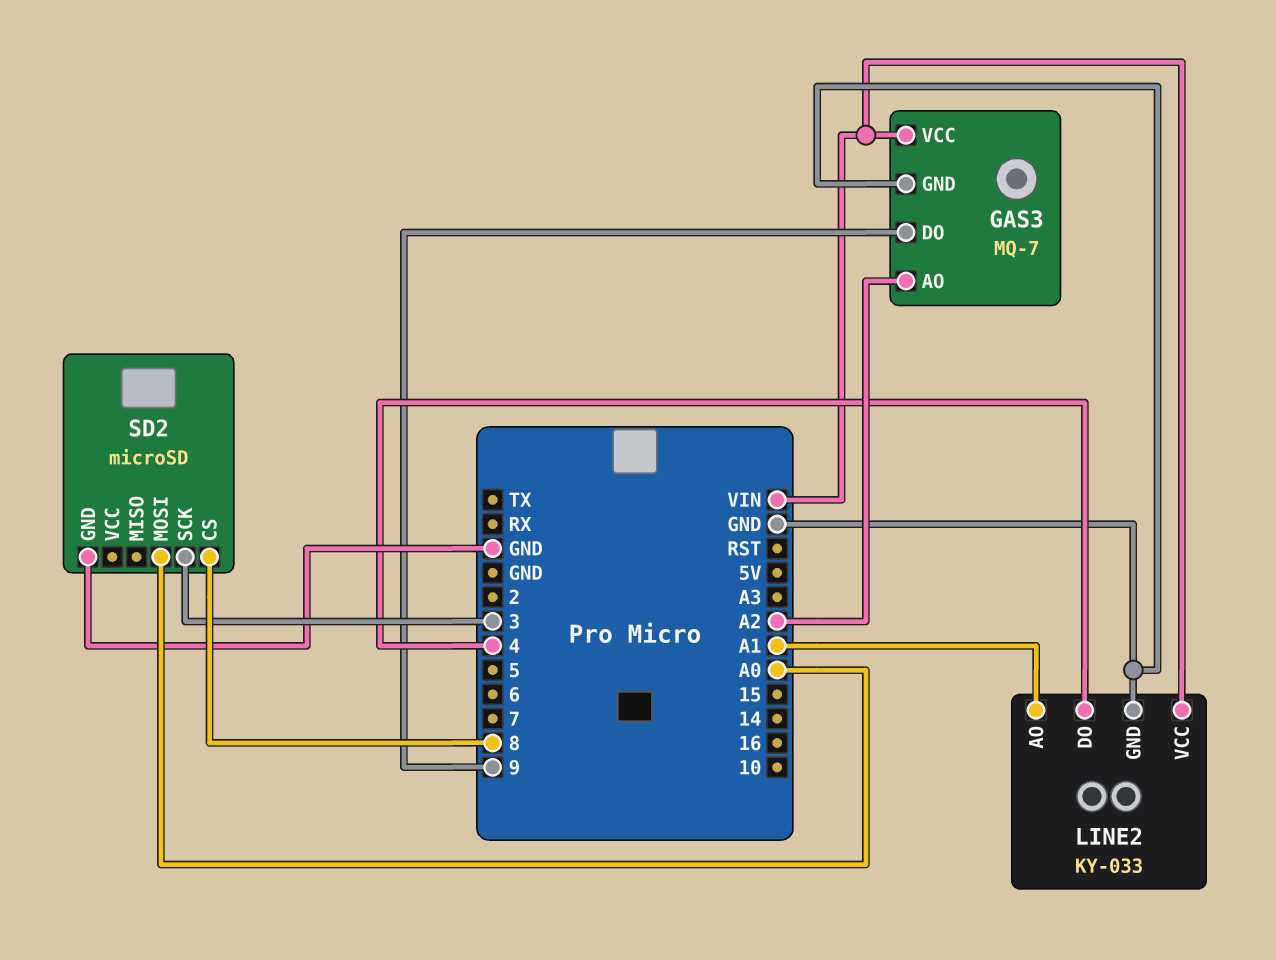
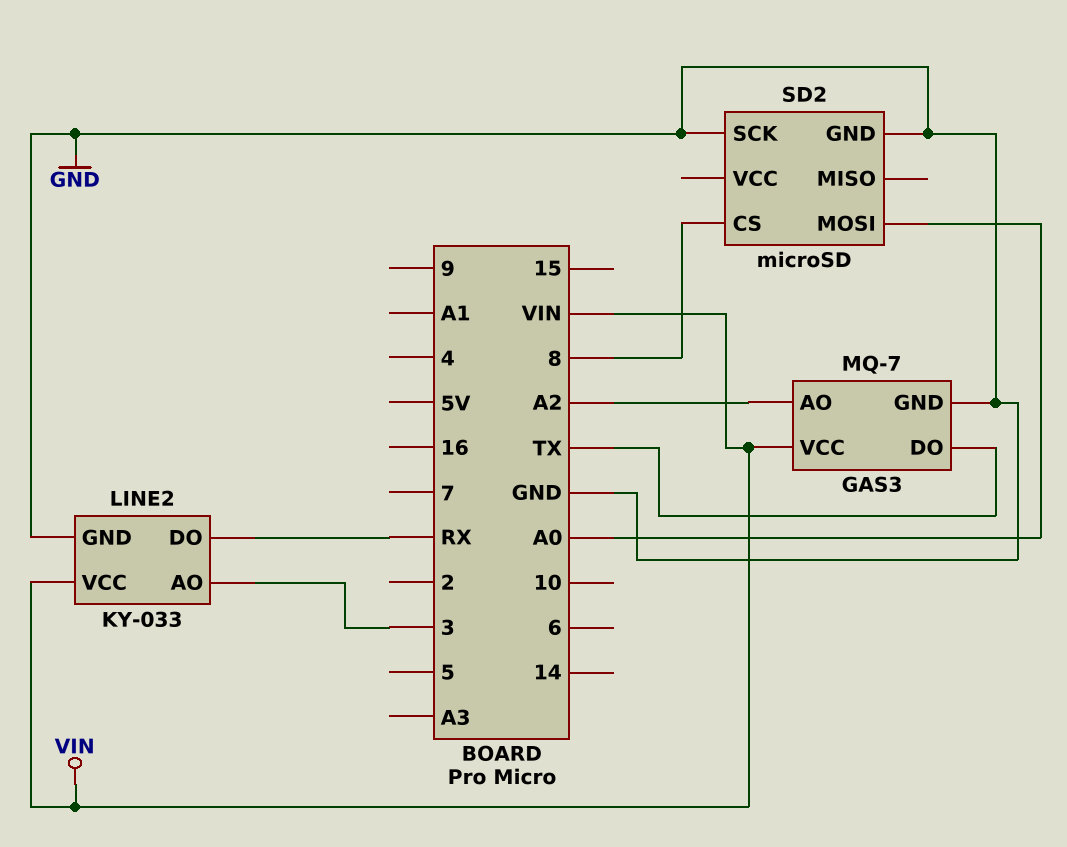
GAS3 pin DO: 9 -> TX
LINE2 pin AO: A1 -> 3
LINE2 pin DO: 4 -> RX
SD2 pin SCK: 3 -> GND

